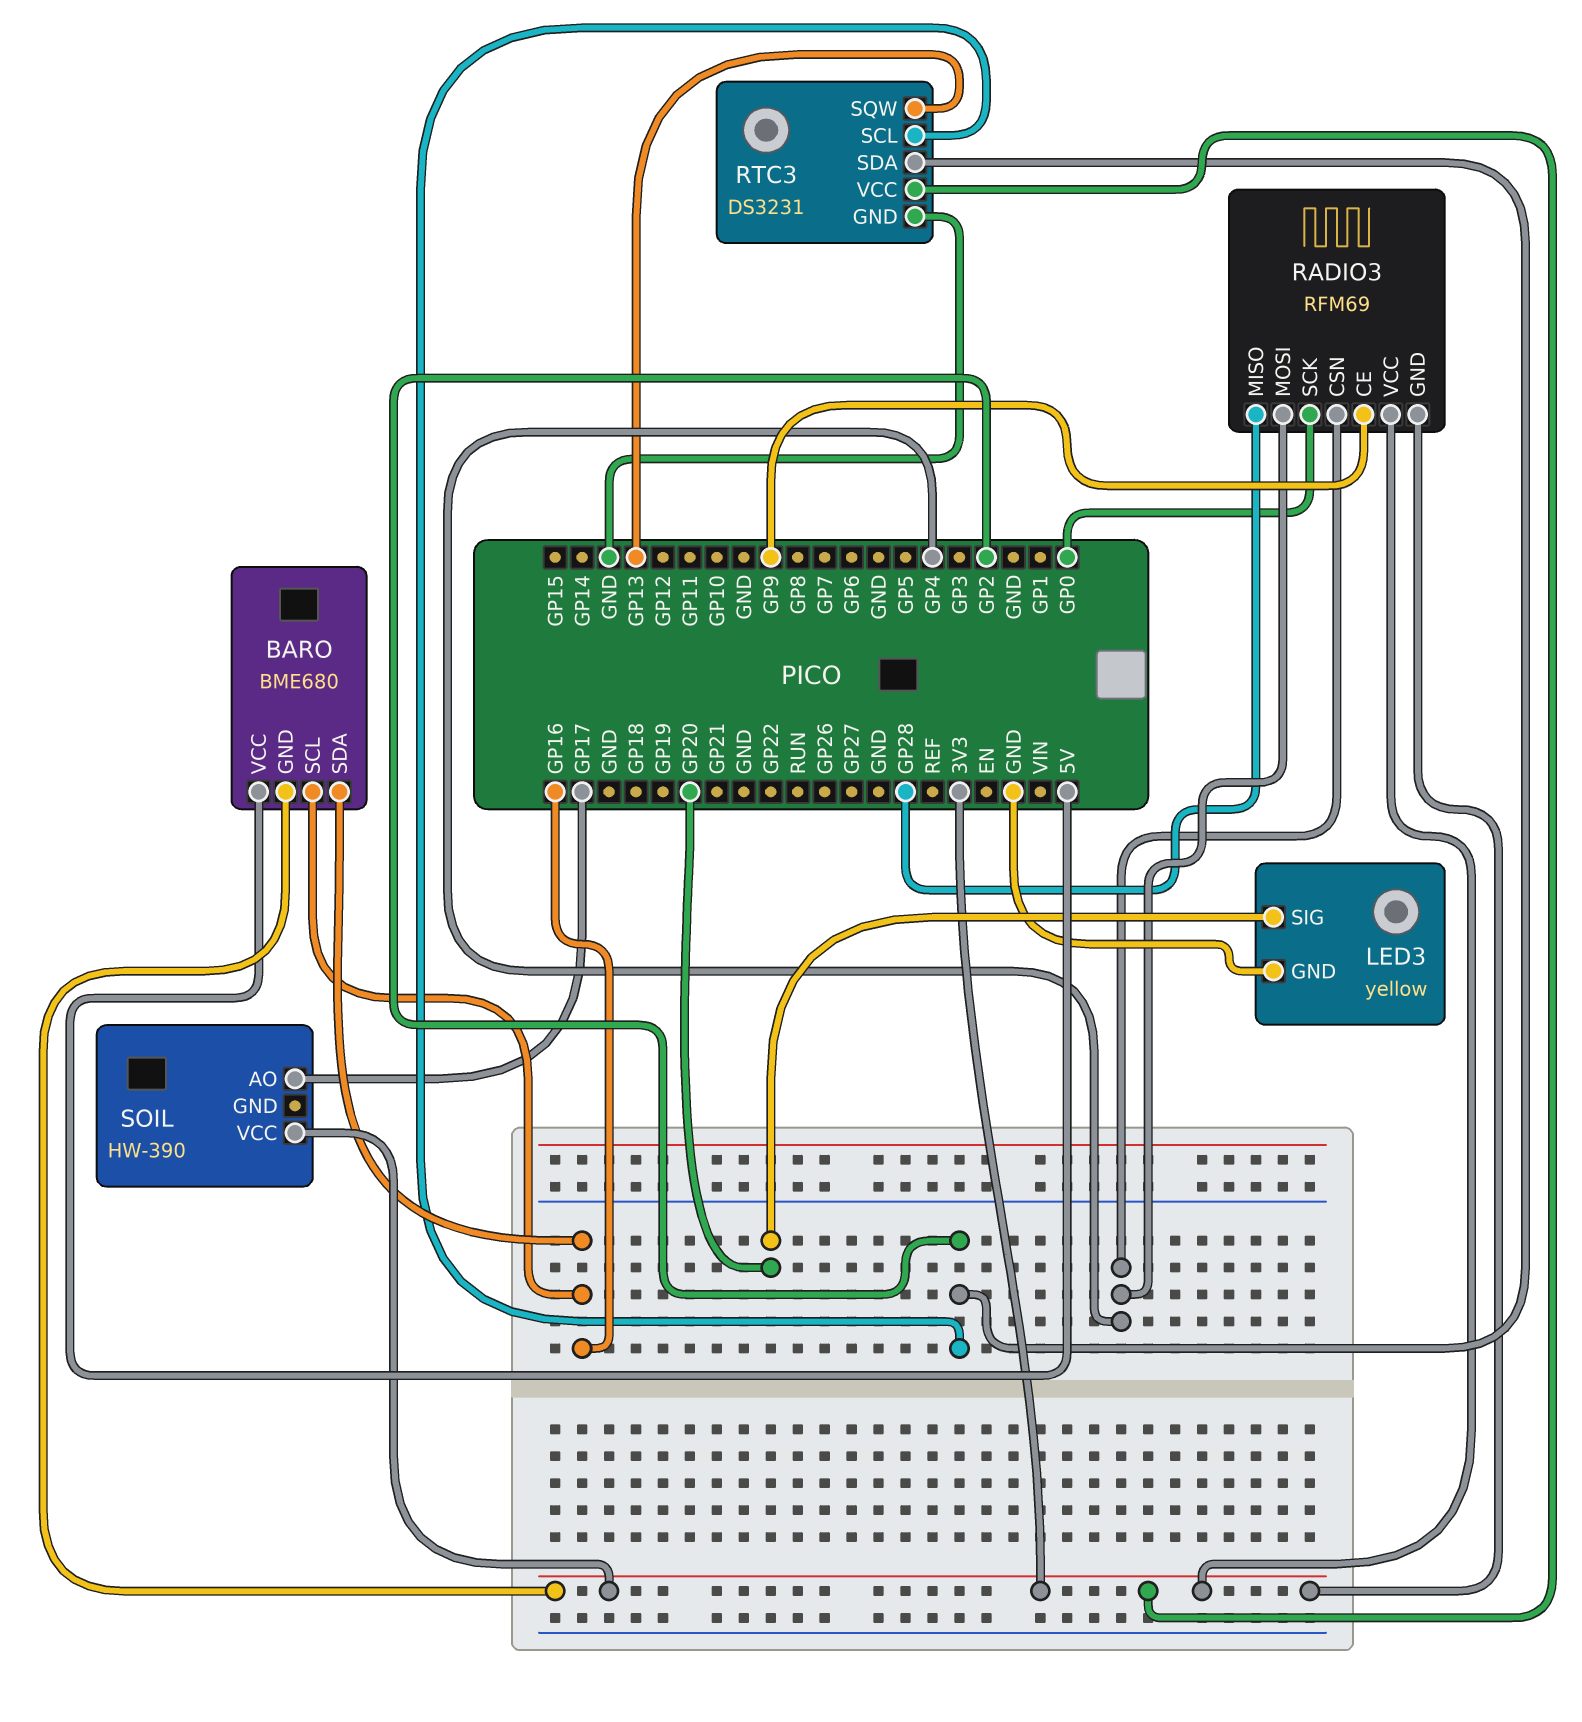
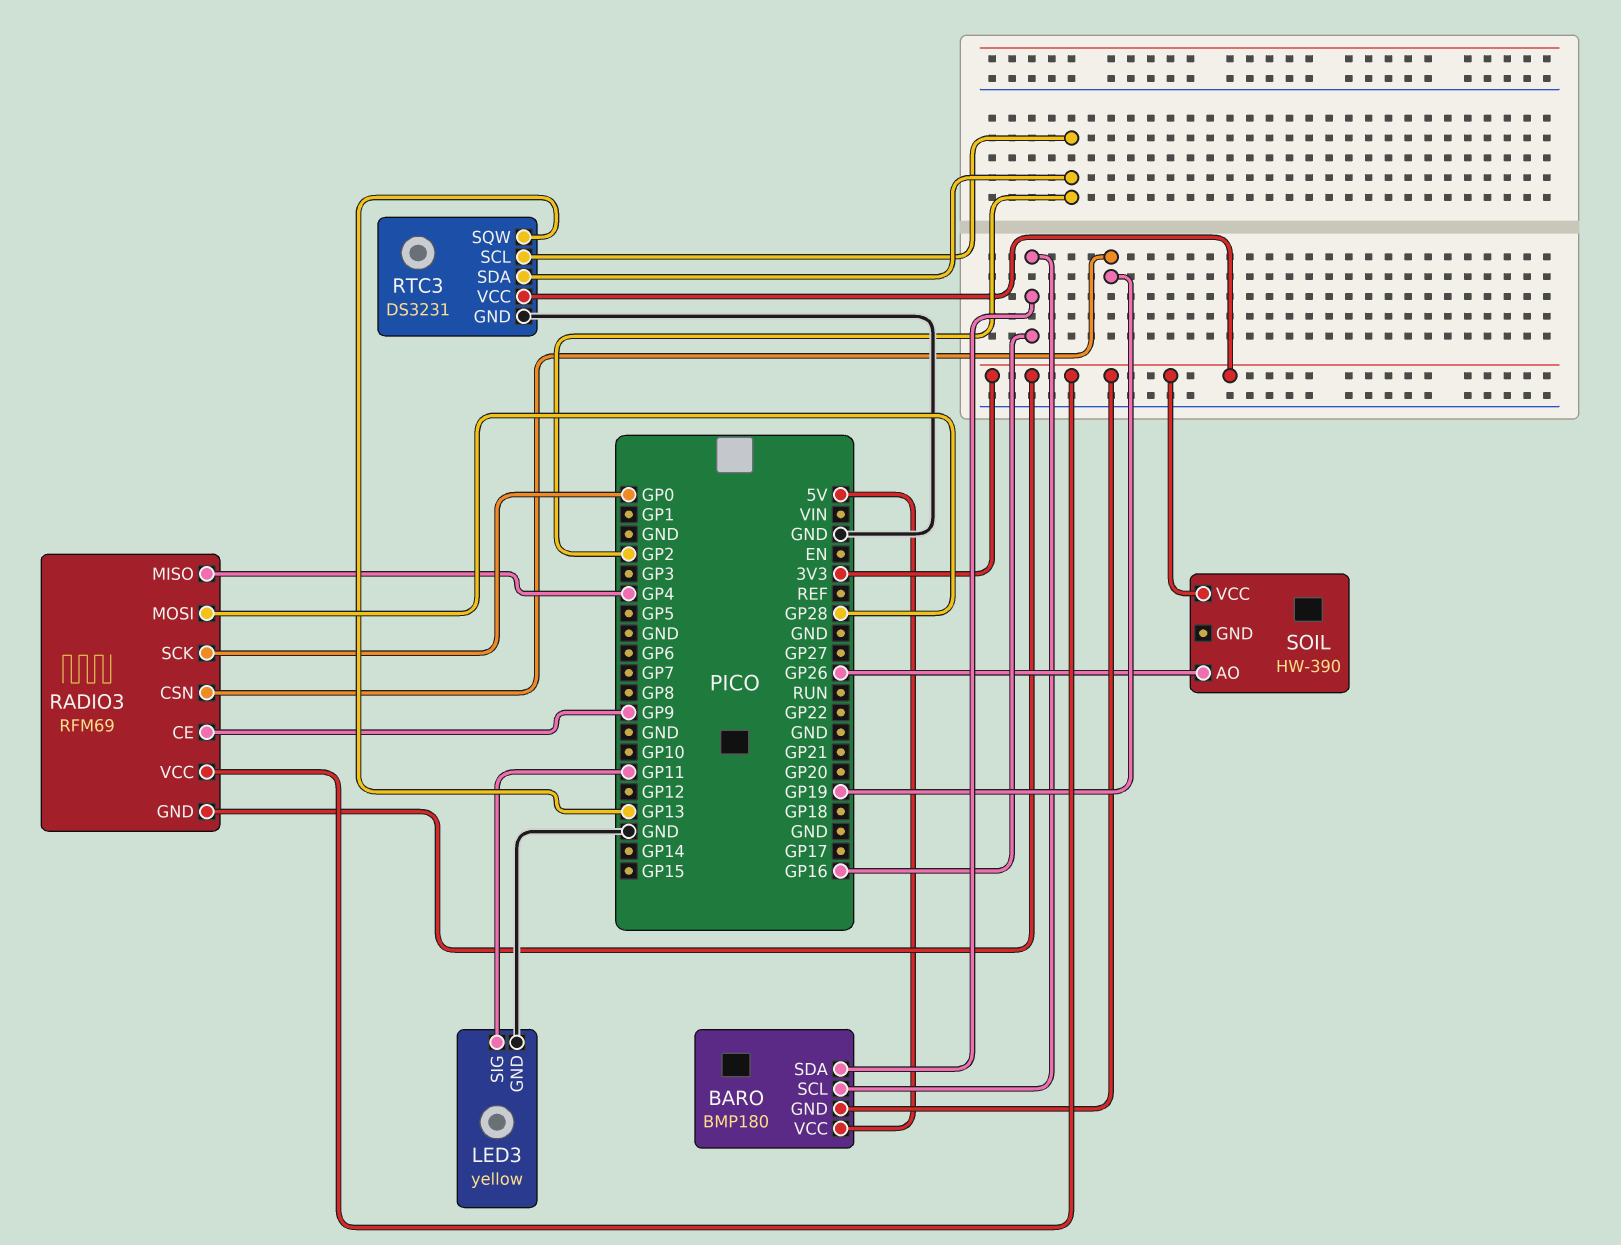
BARO: BME680 -> BMP180
LED3 pin SIG: GP20 -> GP11
RADIO3 pin CSN: GP4 -> GP19
RADIO3 pin MISO: GP28 -> GP4
RADIO3 pin MOSI: GP4 -> GP28
SOIL pin AO: GP17 -> GP26

